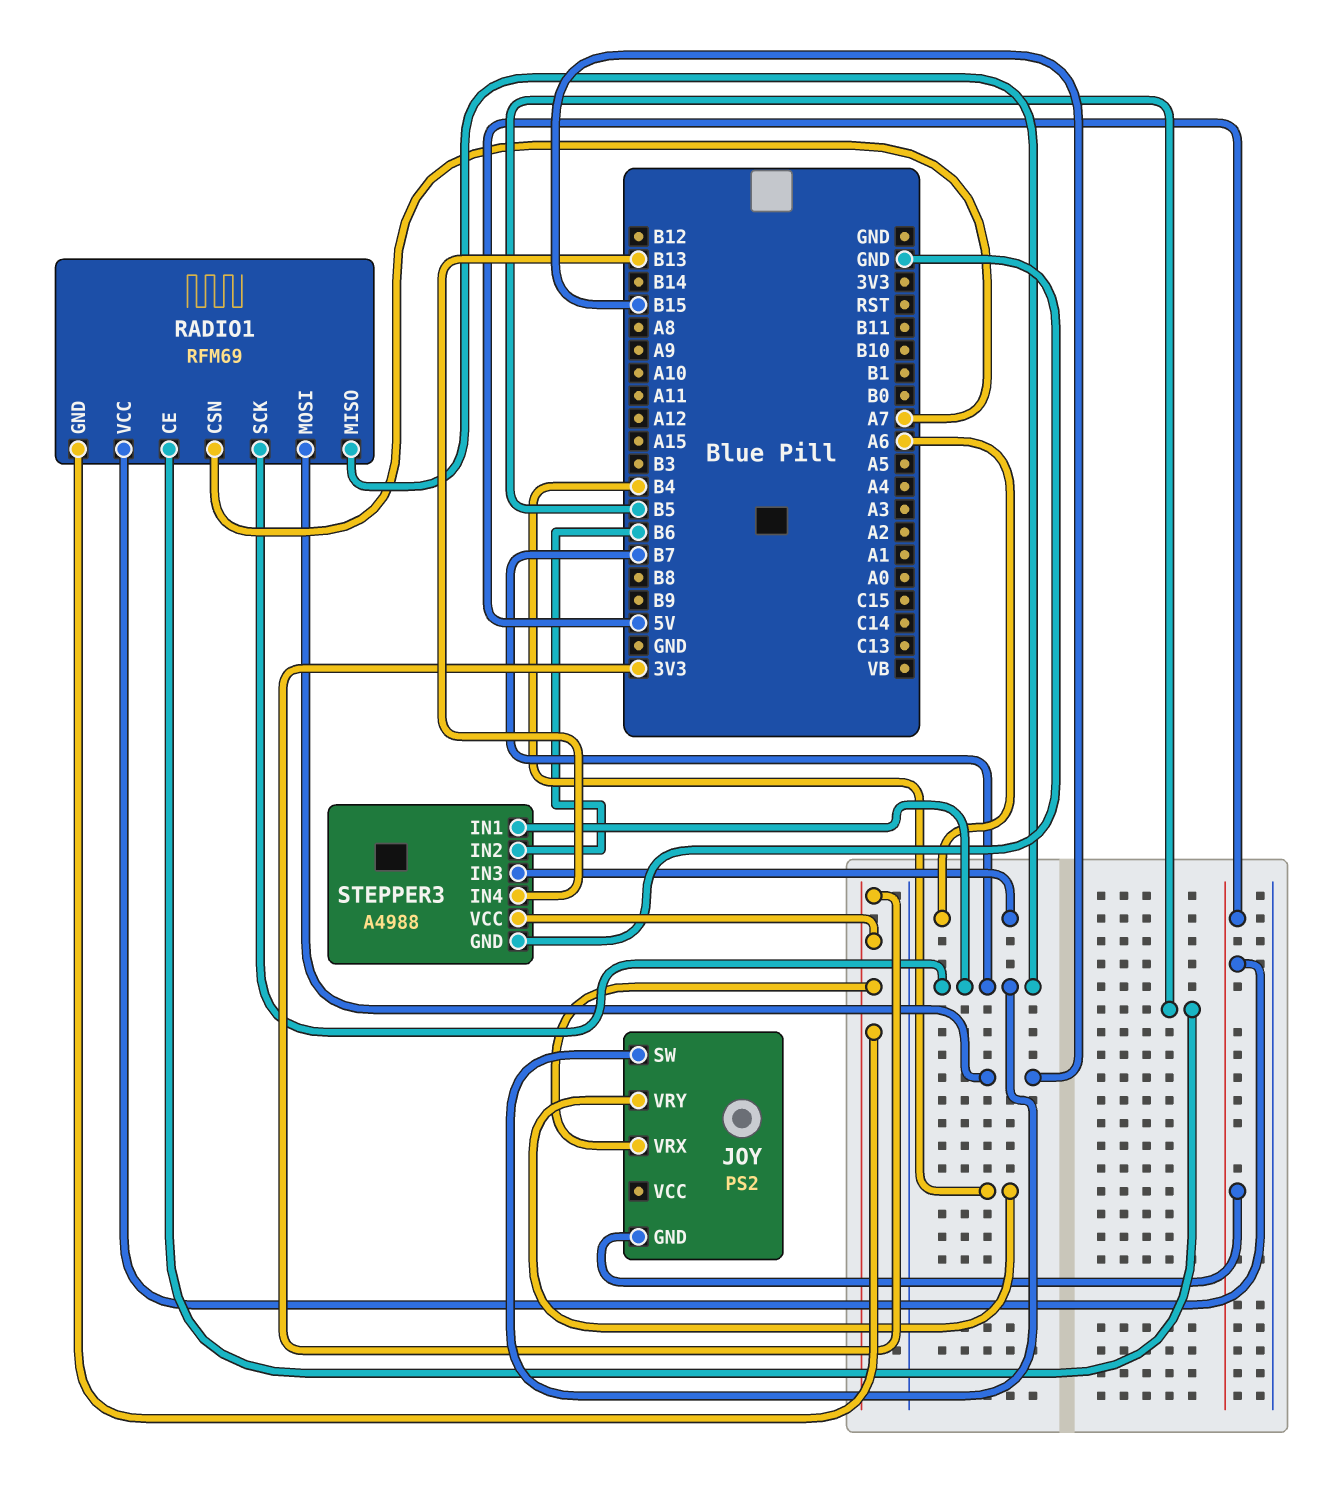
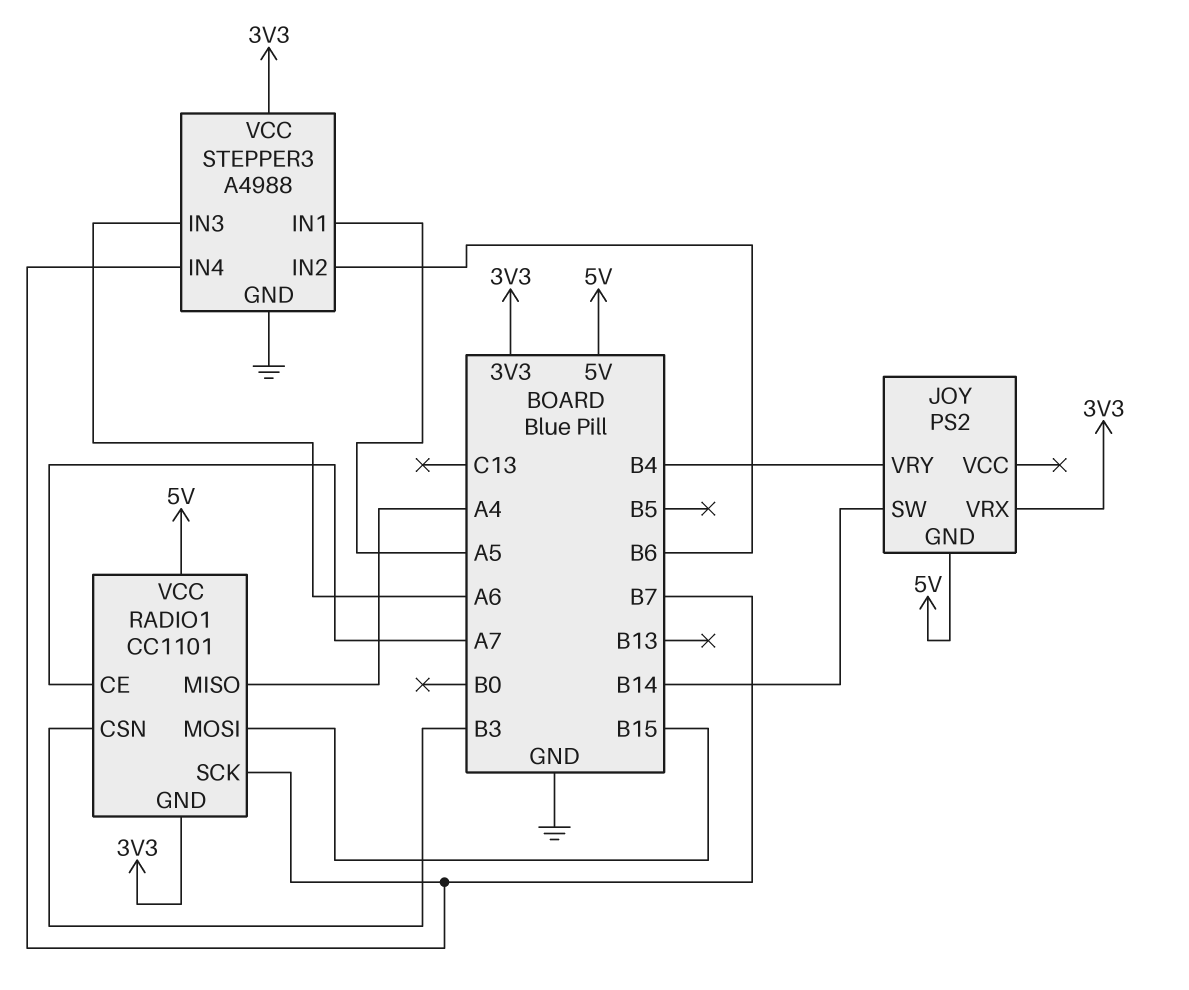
JOY pin SW: B7 -> B14
RADIO1: RFM69 -> CC1101
RADIO1 pin CE: B5 -> A7
RADIO1 pin CSN: A7 -> B3
RADIO1 pin MISO: B7 -> A4
STEPPER3 pin IN1: B7 -> A5
STEPPER3 pin IN4: B13 -> B7

